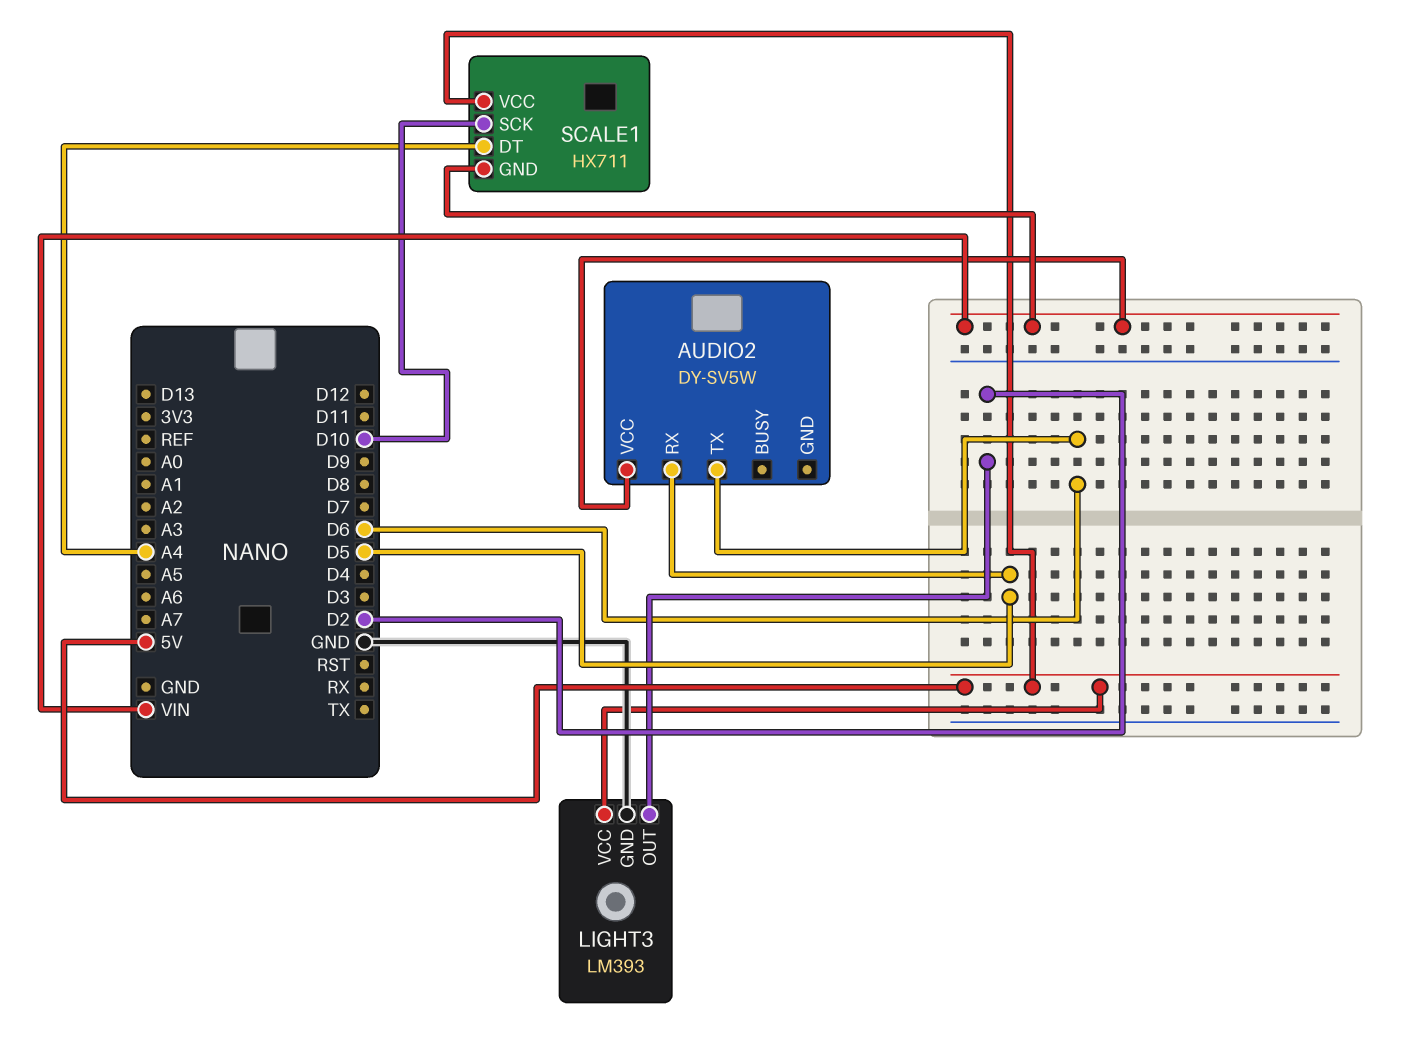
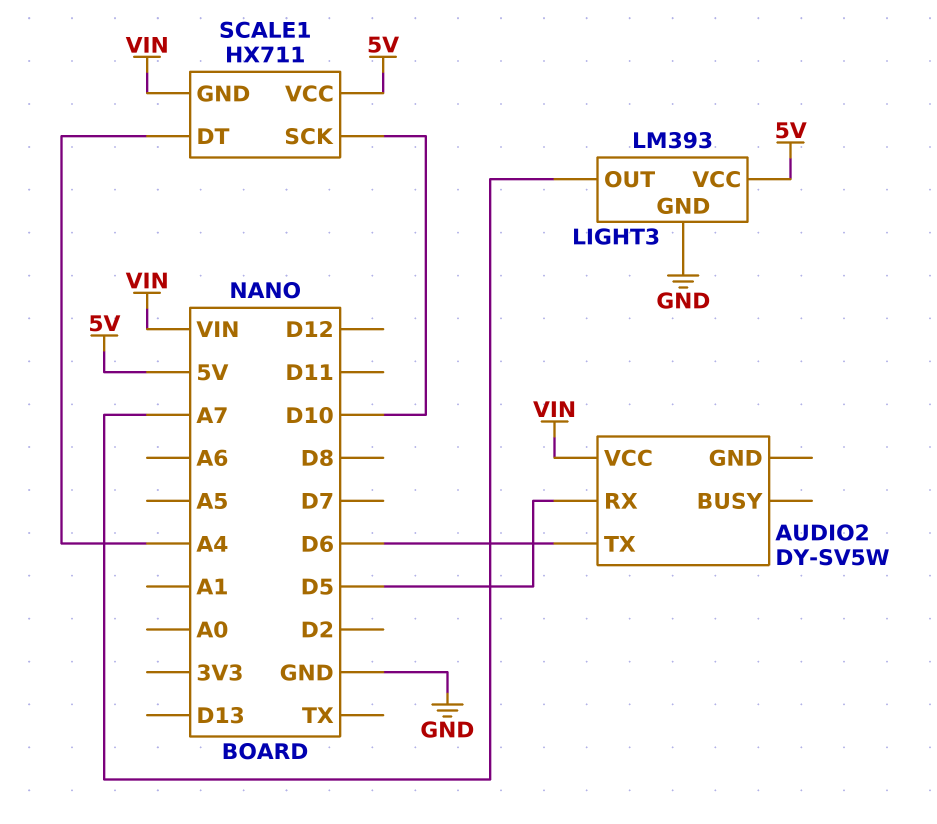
LIGHT3 pin OUT: D2 -> A7

